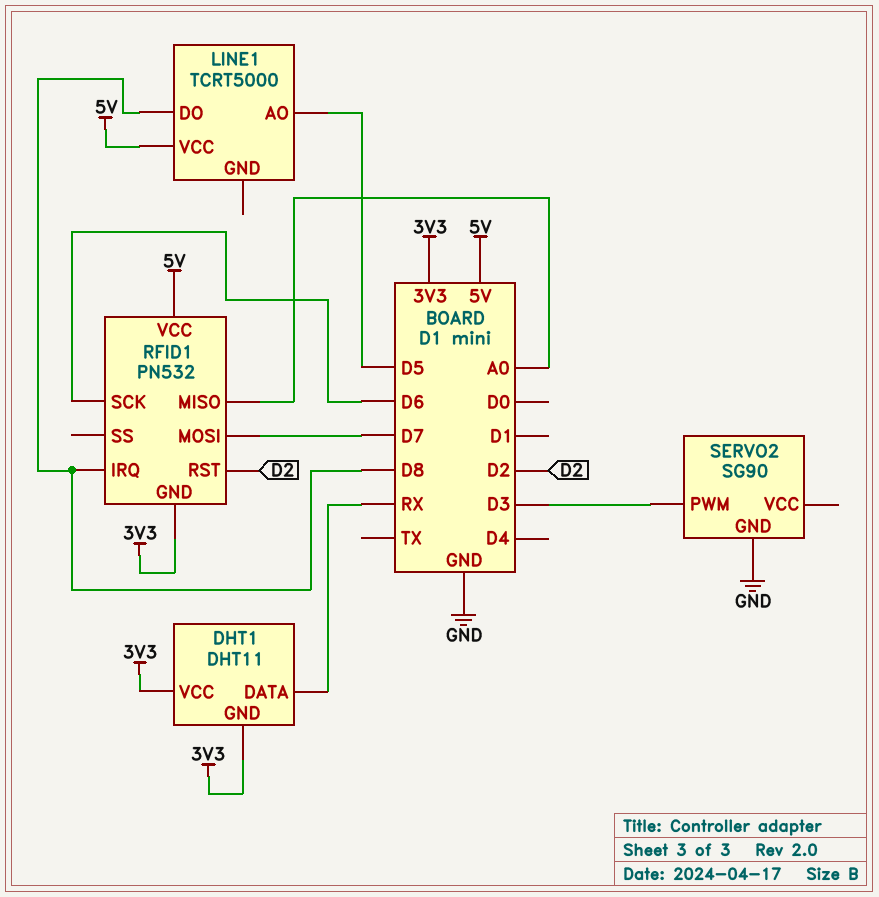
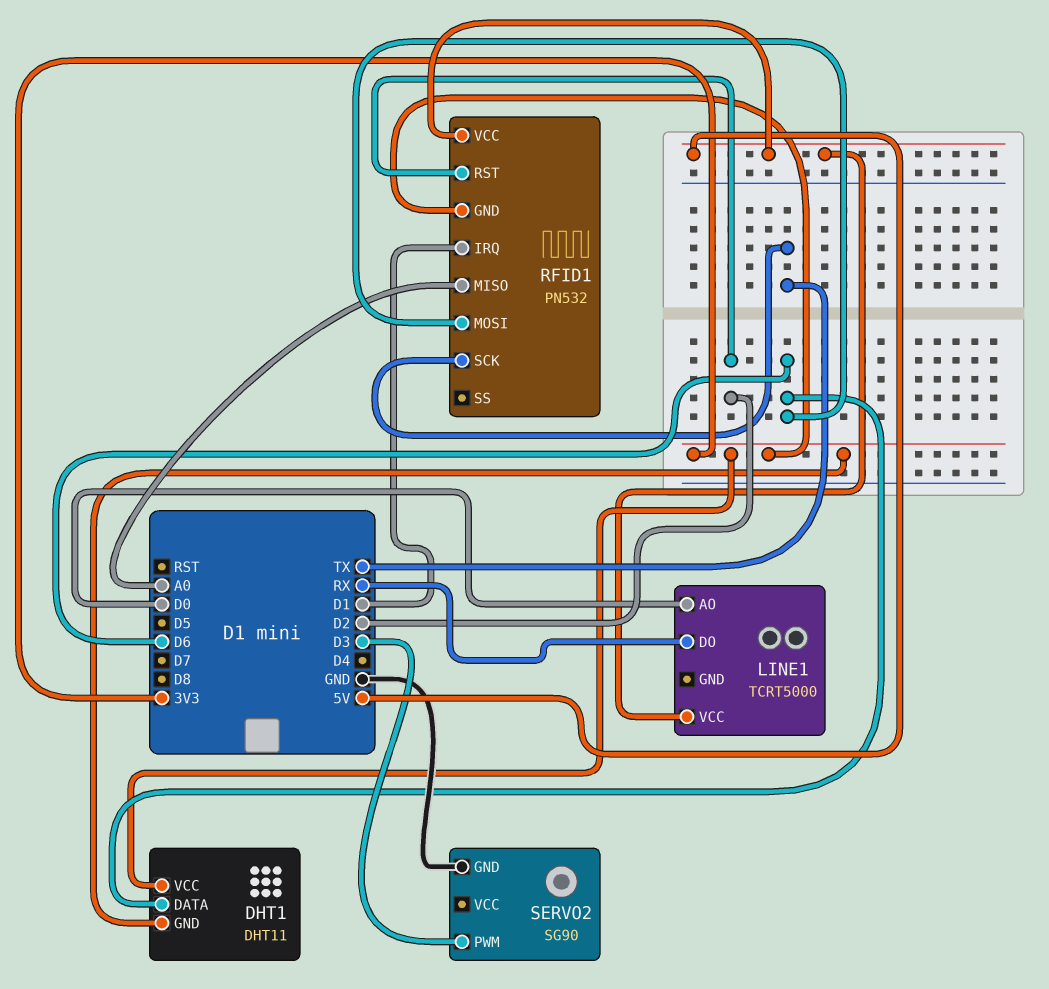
DHT1 pin DATA: RX -> D6
LINE1 pin AO: D5 -> D0
LINE1 pin DO: D8 -> RX
RFID1 pin IRQ: D8 -> D1
RFID1 pin MOSI: D7 -> D6
RFID1 pin SCK: D6 -> TX

